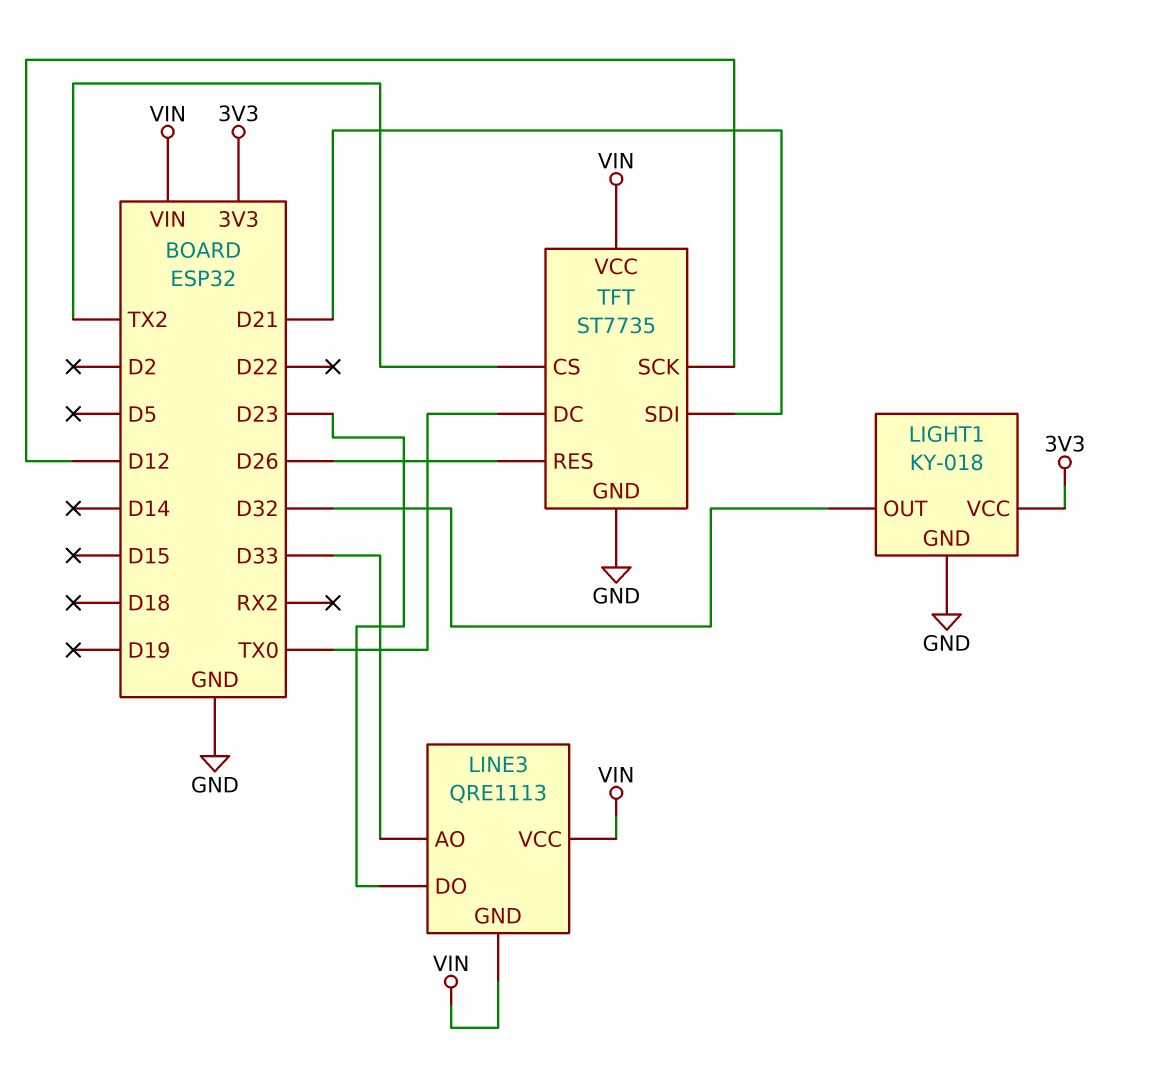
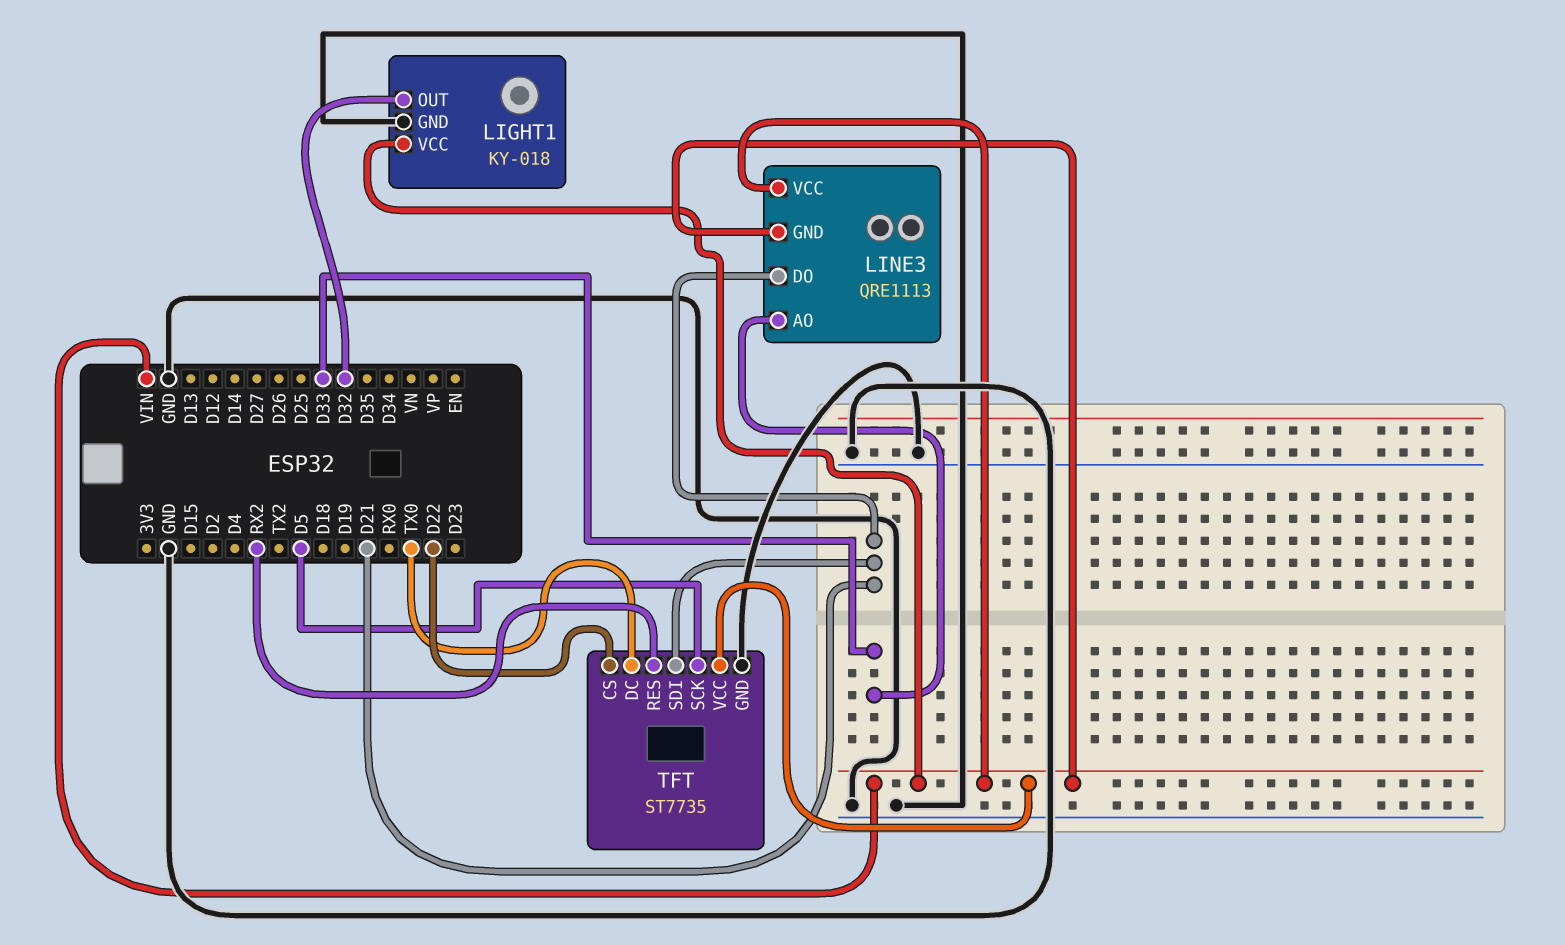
LIGHT1 pin VCC: 3V3 -> VIN
LINE3 pin DO: D23 -> D21
TFT pin CS: TX2 -> D22
TFT pin RES: D26 -> RX2
TFT pin SCK: D12 -> D5

